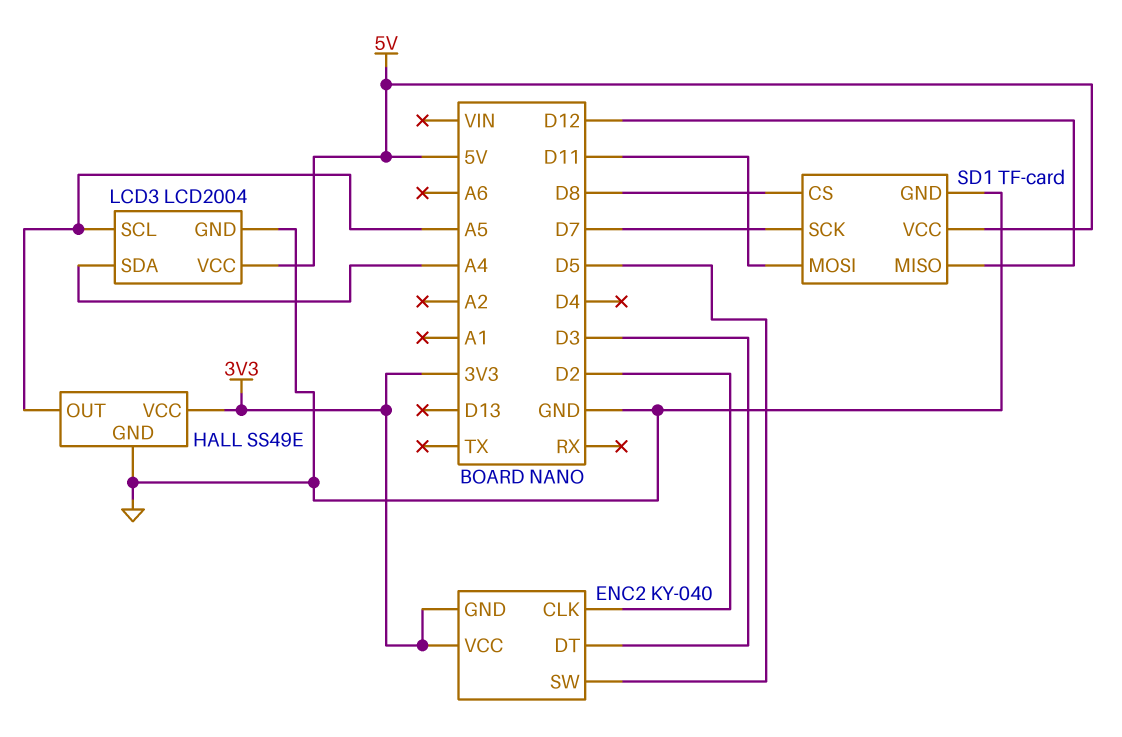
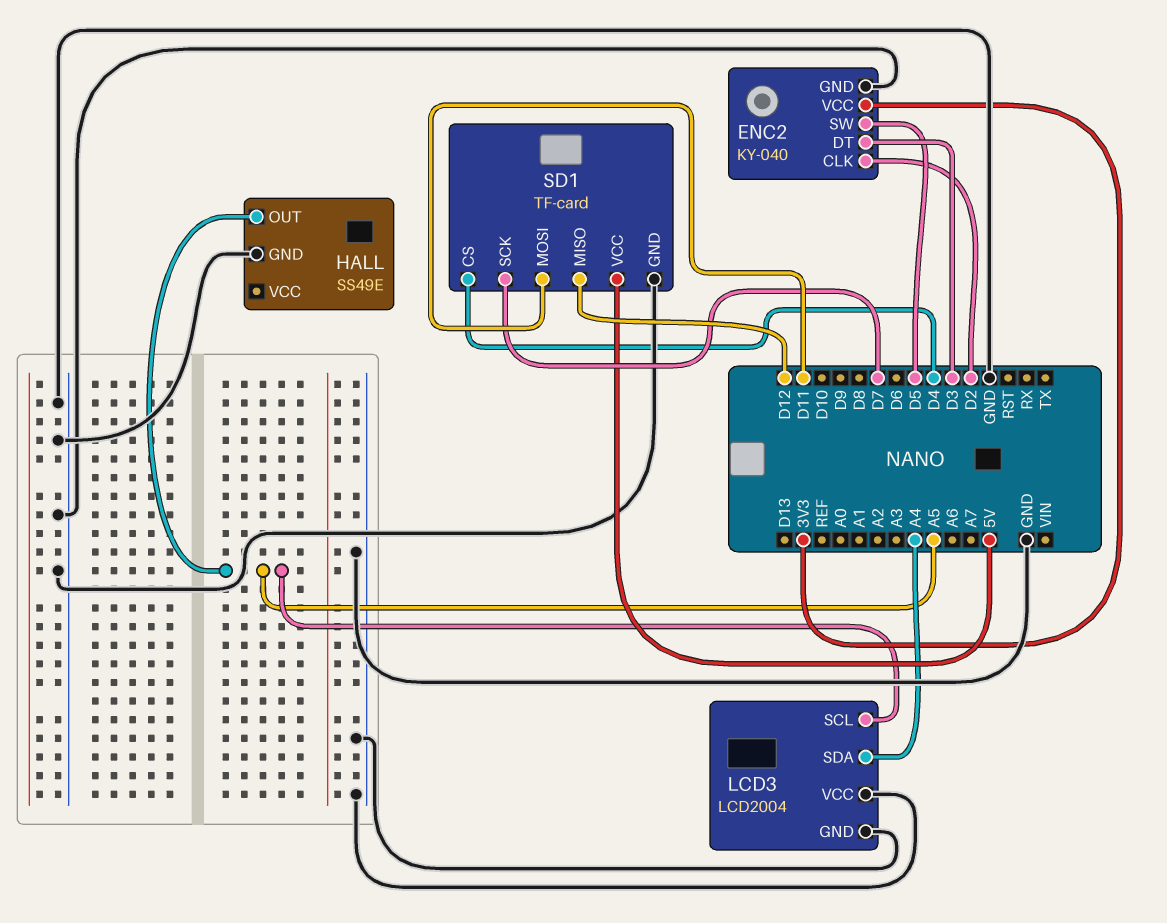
ENC2 pin GND: 3V3 -> GND
HALL pin VCC: 3V3 -> none
LCD3 pin VCC: 5V -> GND
SD1 pin CS: D8 -> D4

